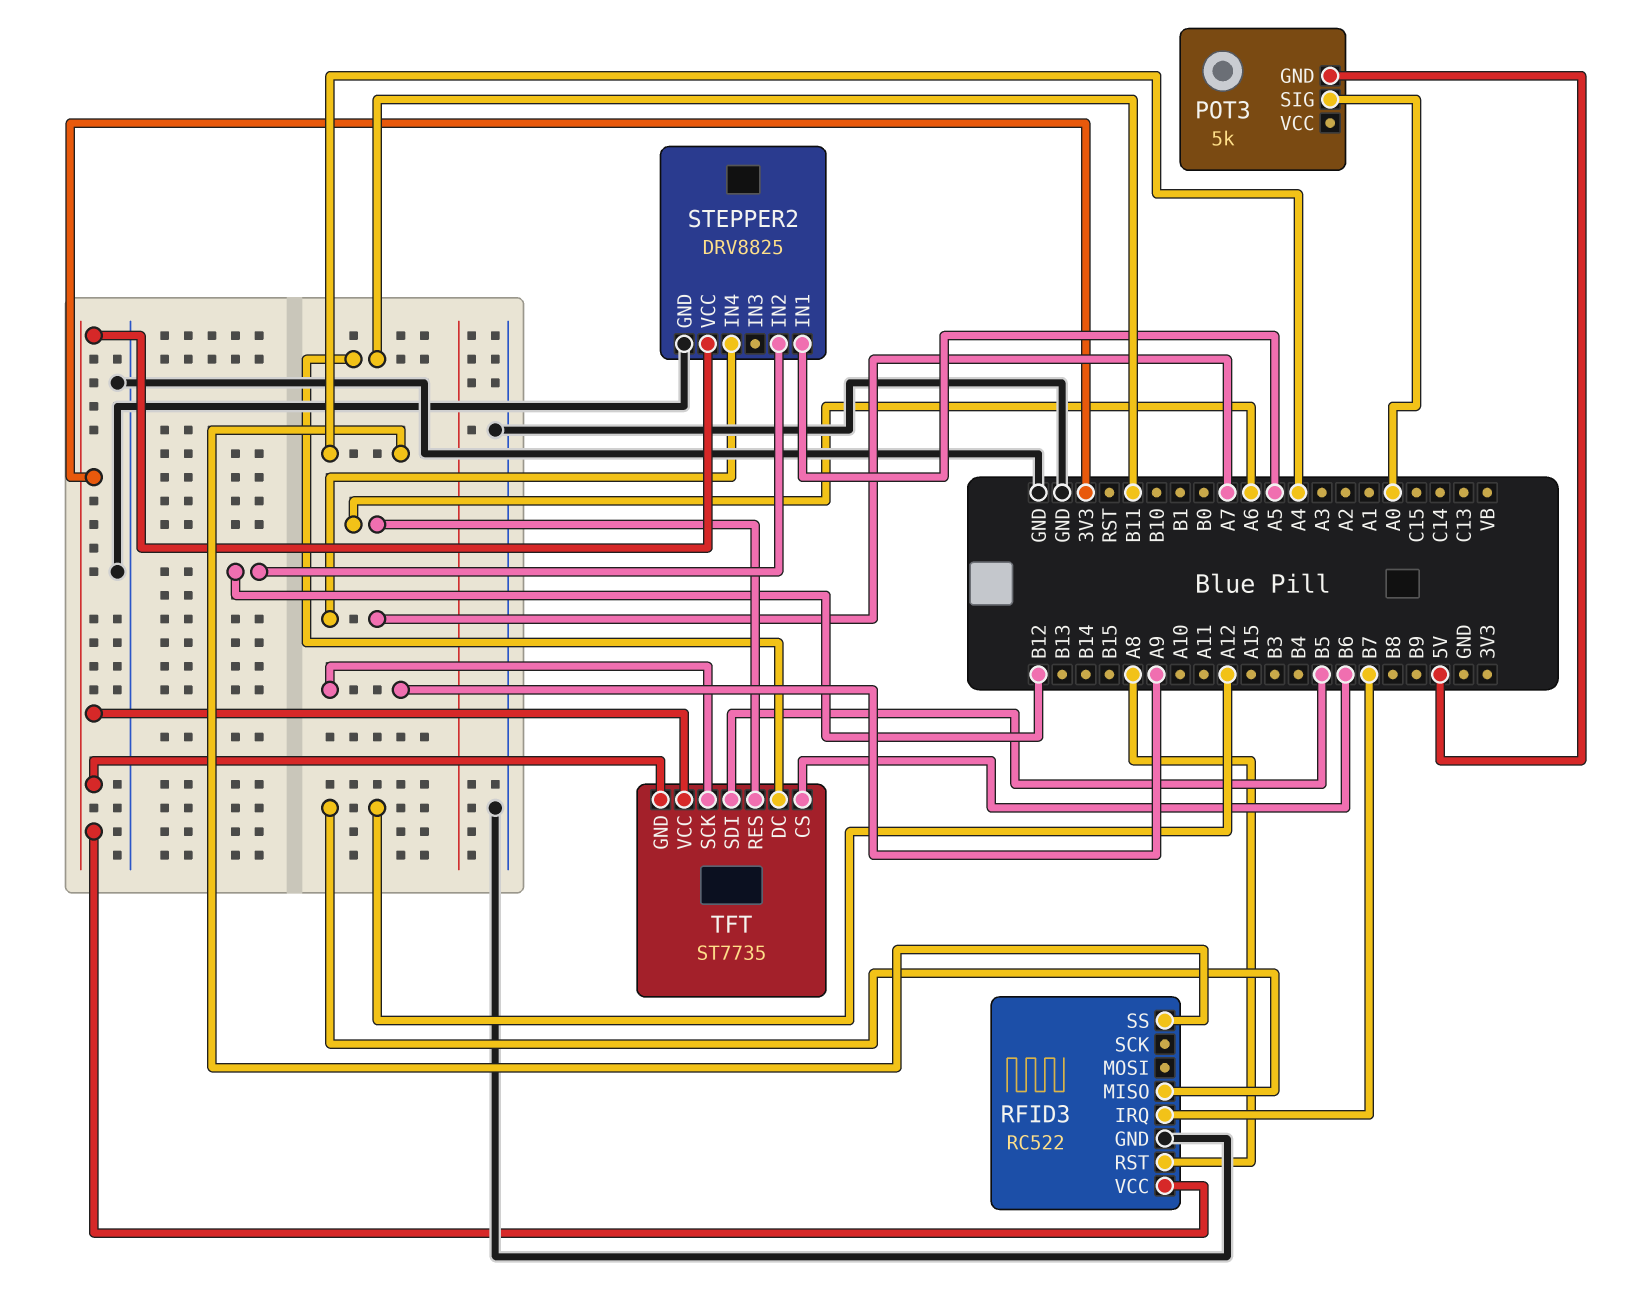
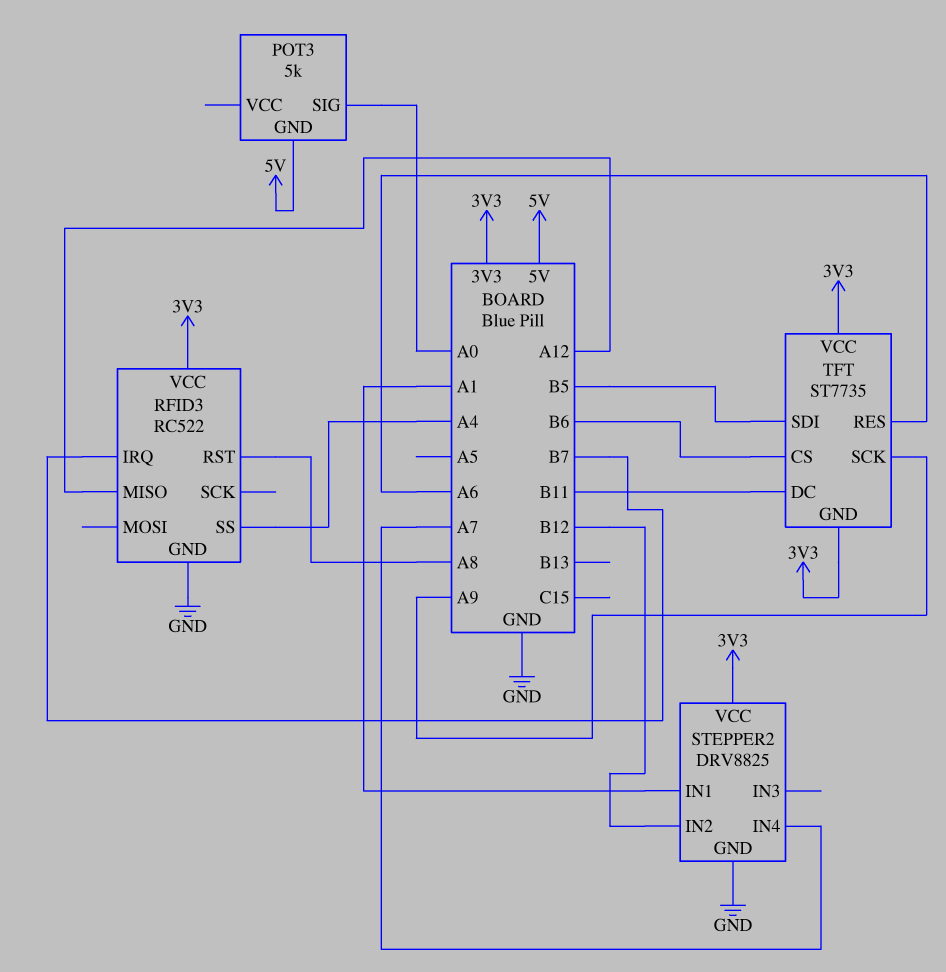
STEPPER2 pin IN1: A5 -> A1

